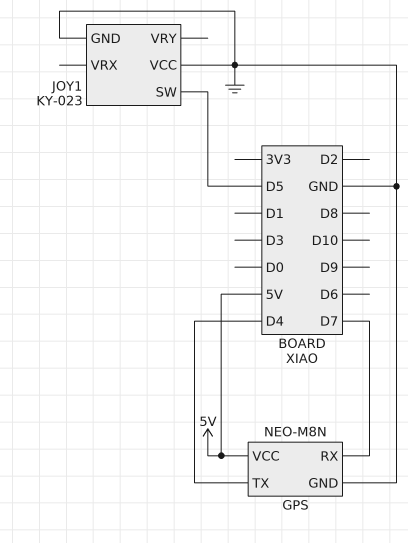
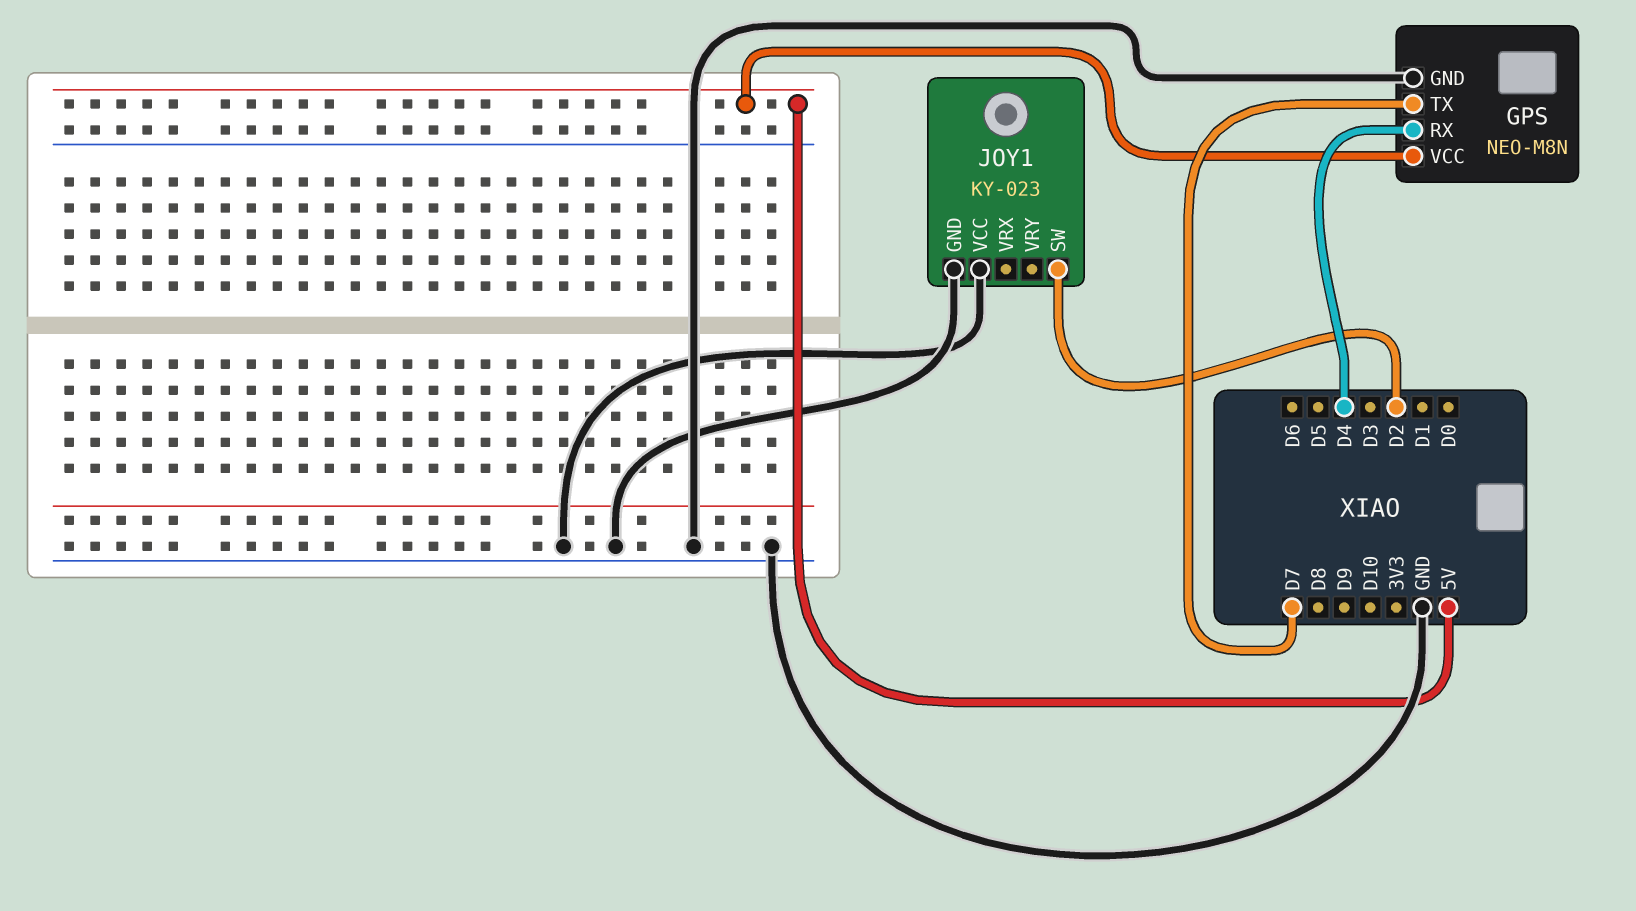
GPS pin RX: D7 -> D4
GPS pin TX: D4 -> D7
JOY1 pin SW: D5 -> D2

